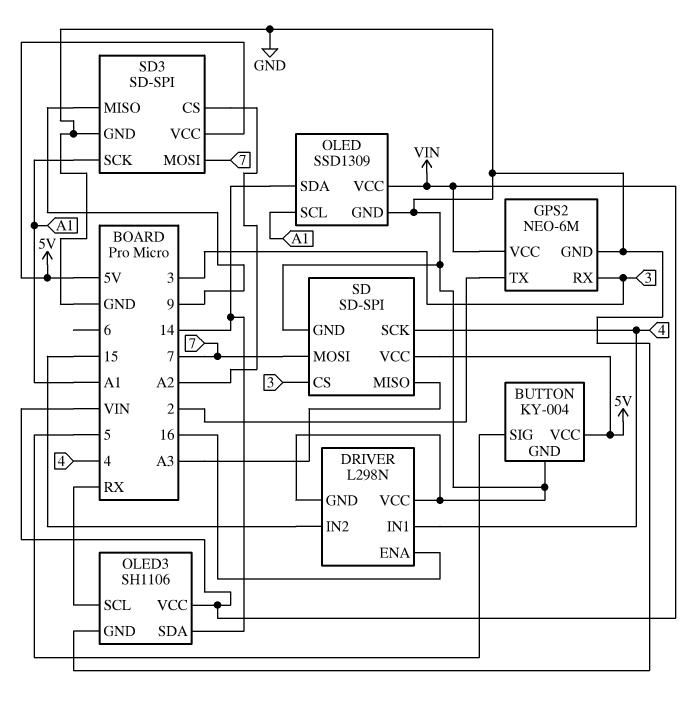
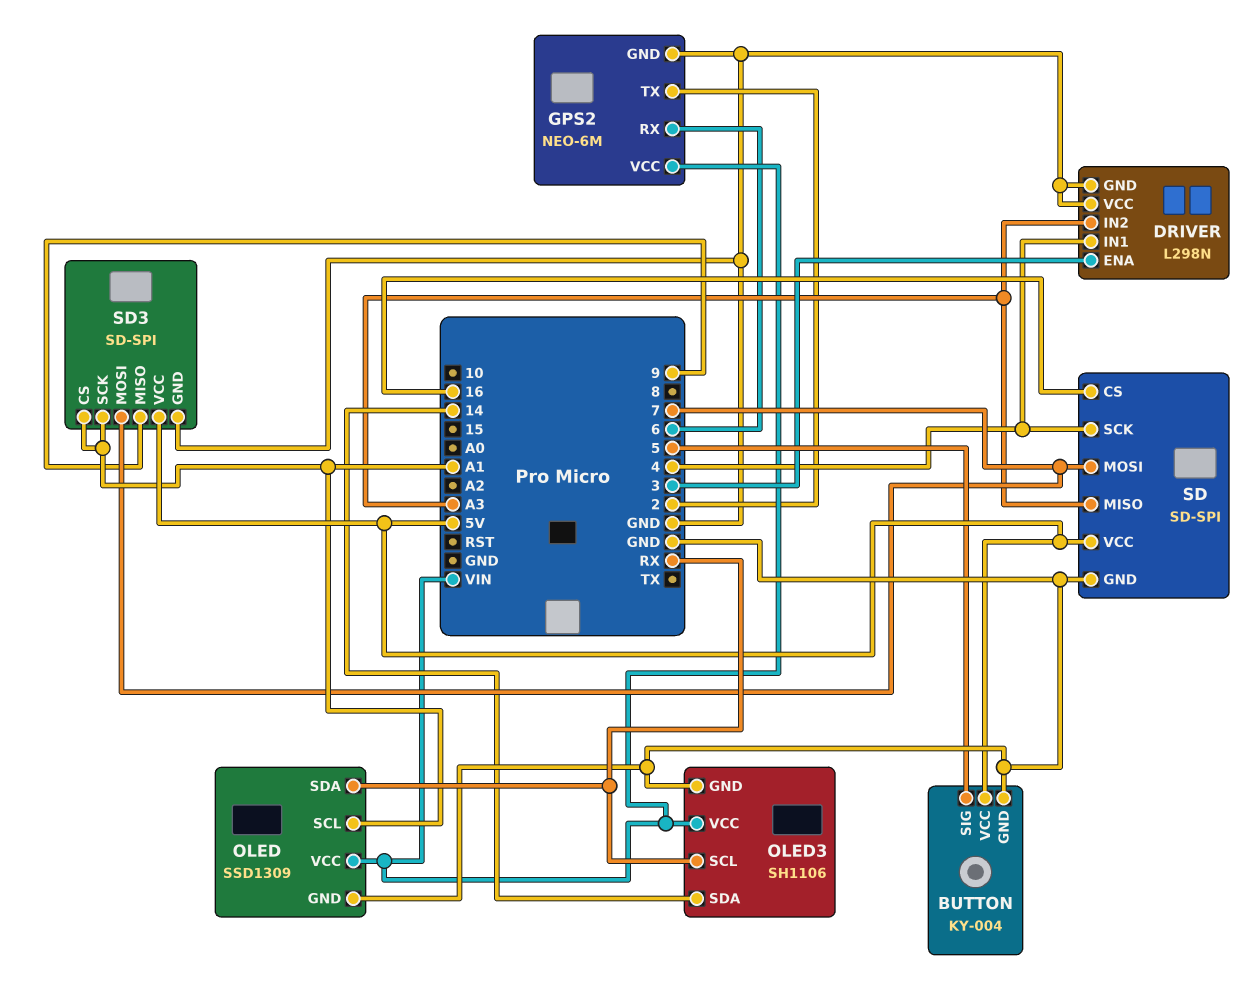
DRIVER pin ENA: 16 -> 3
DRIVER pin IN2: 15 -> A3
GPS2 pin RX: 3 -> 6
OLED pin SDA: 14 -> RX
SD pin CS: 3 -> 16
SD3 pin CS: A2 -> A1

